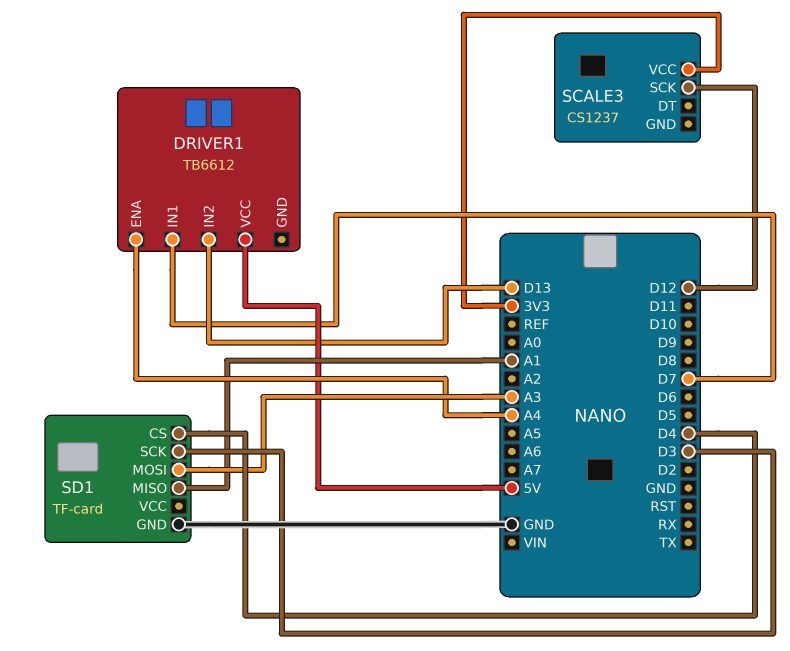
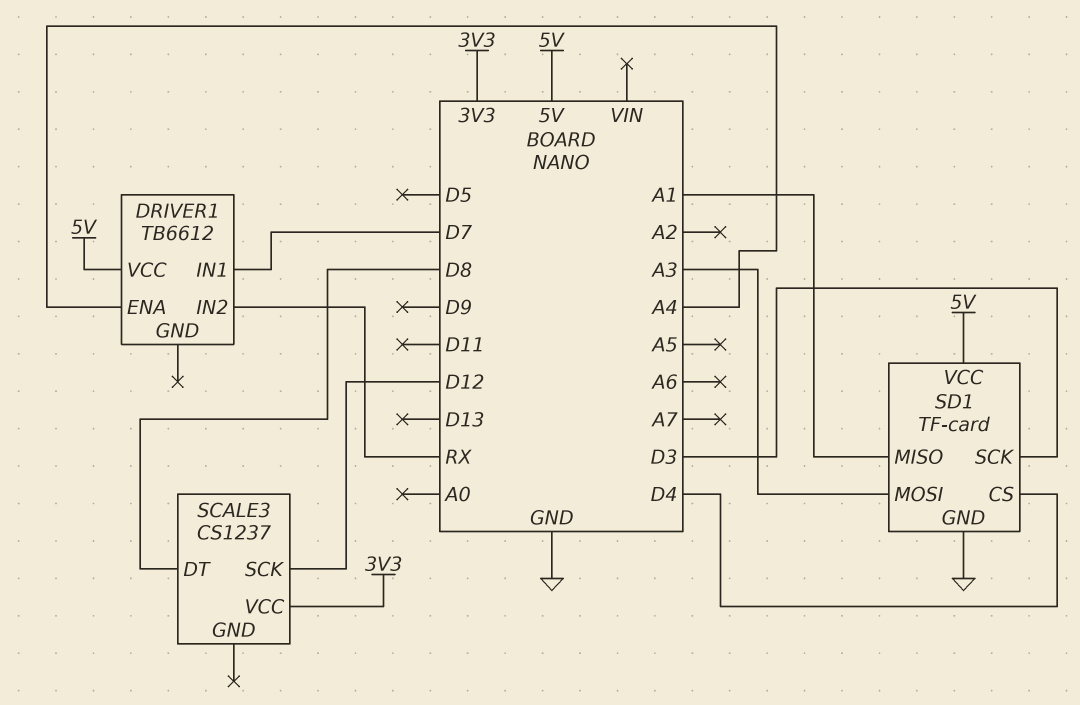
DRIVER1 pin IN2: D13 -> RX
SCALE3 pin DT: none -> D8
SD1 pin VCC: none -> 5V

